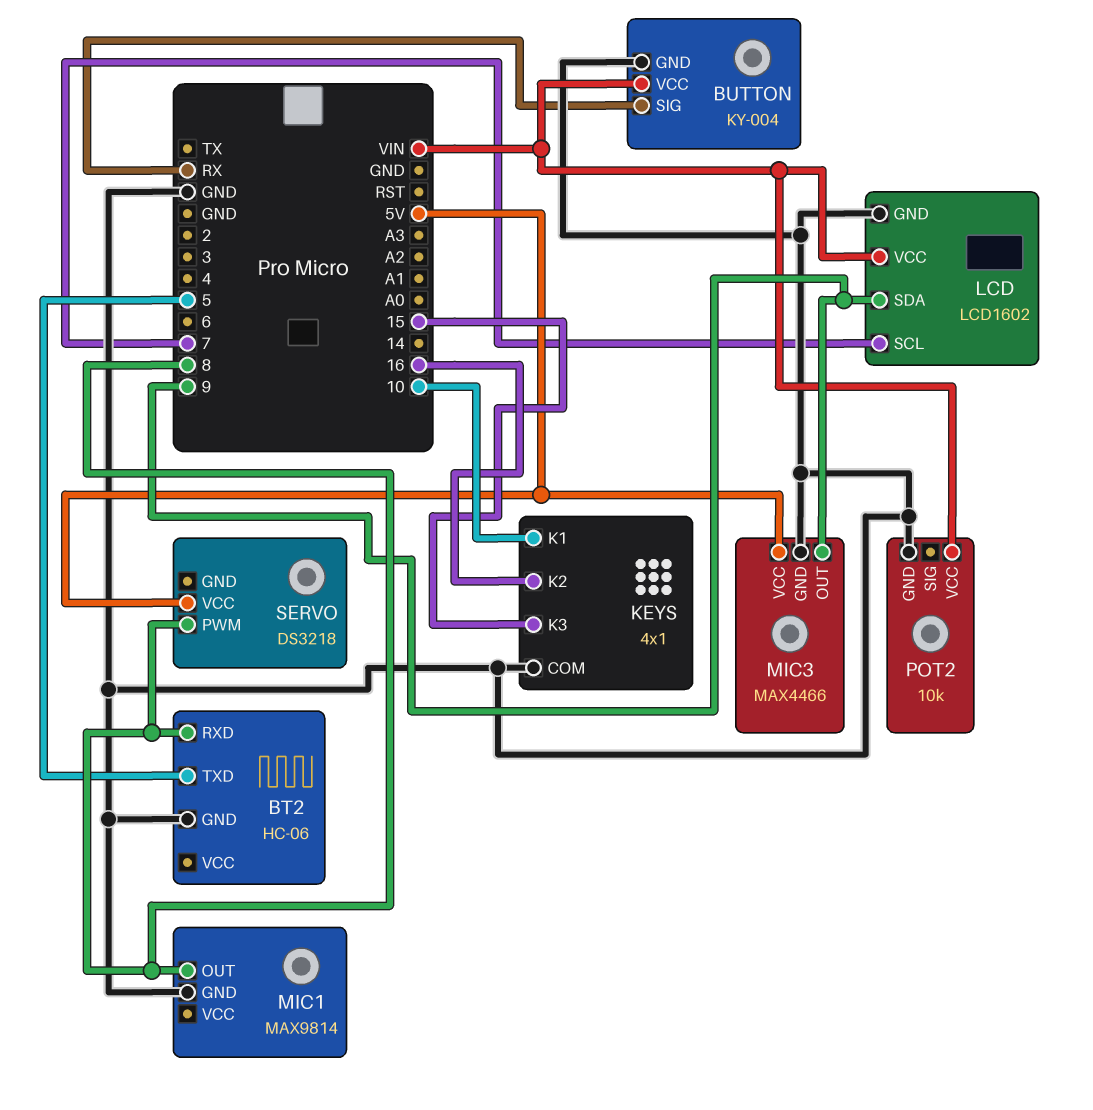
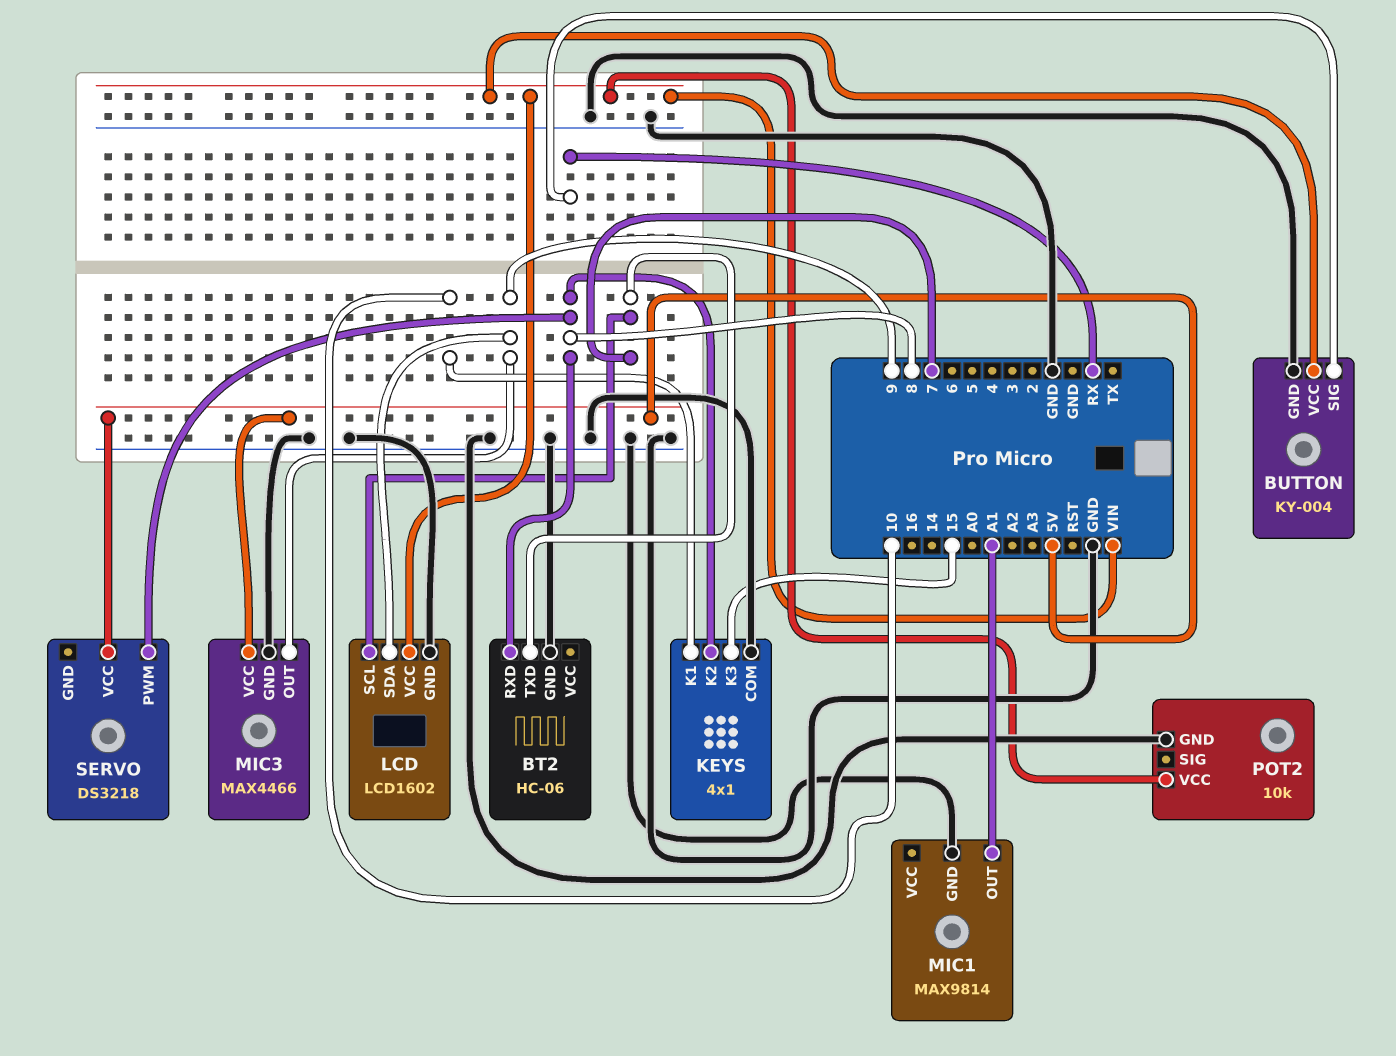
BT2 pin TXD: 5 -> 7
KEYS pin K2: 16 -> 8
MIC1 pin OUT: 8 -> A1

